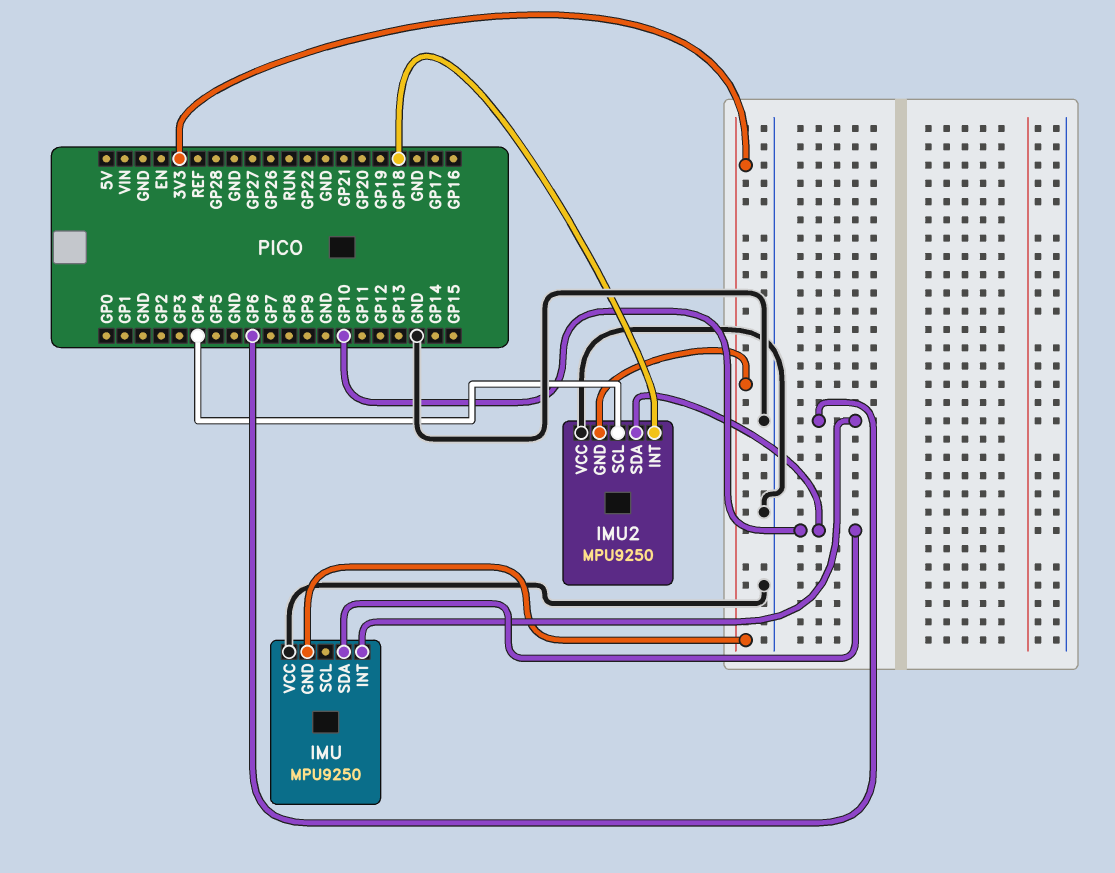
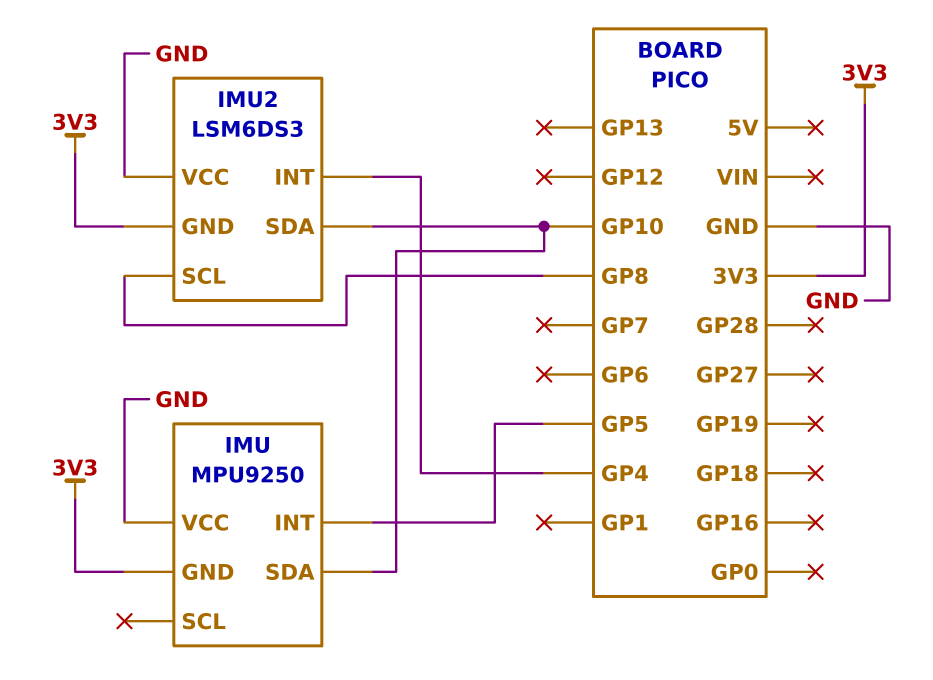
IMU pin INT: GP6 -> GP5
IMU2: MPU9250 -> LSM6DS3
IMU2 pin INT: GP18 -> GP4
IMU2 pin SCL: GP4 -> GP8

